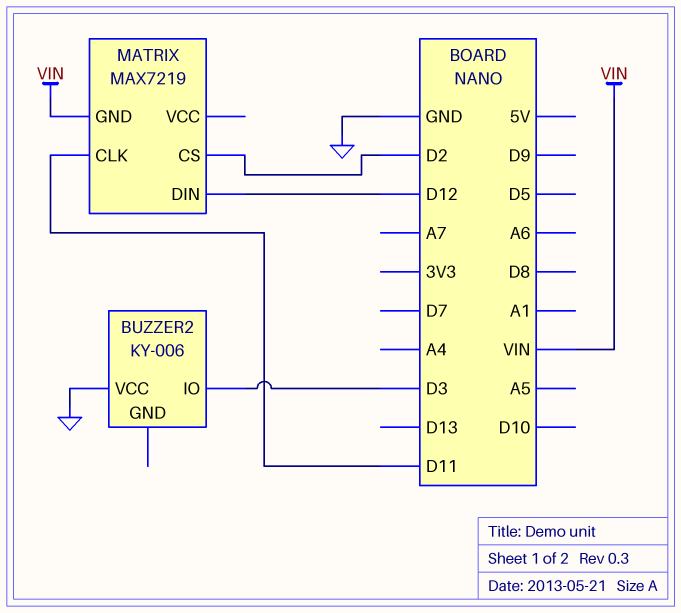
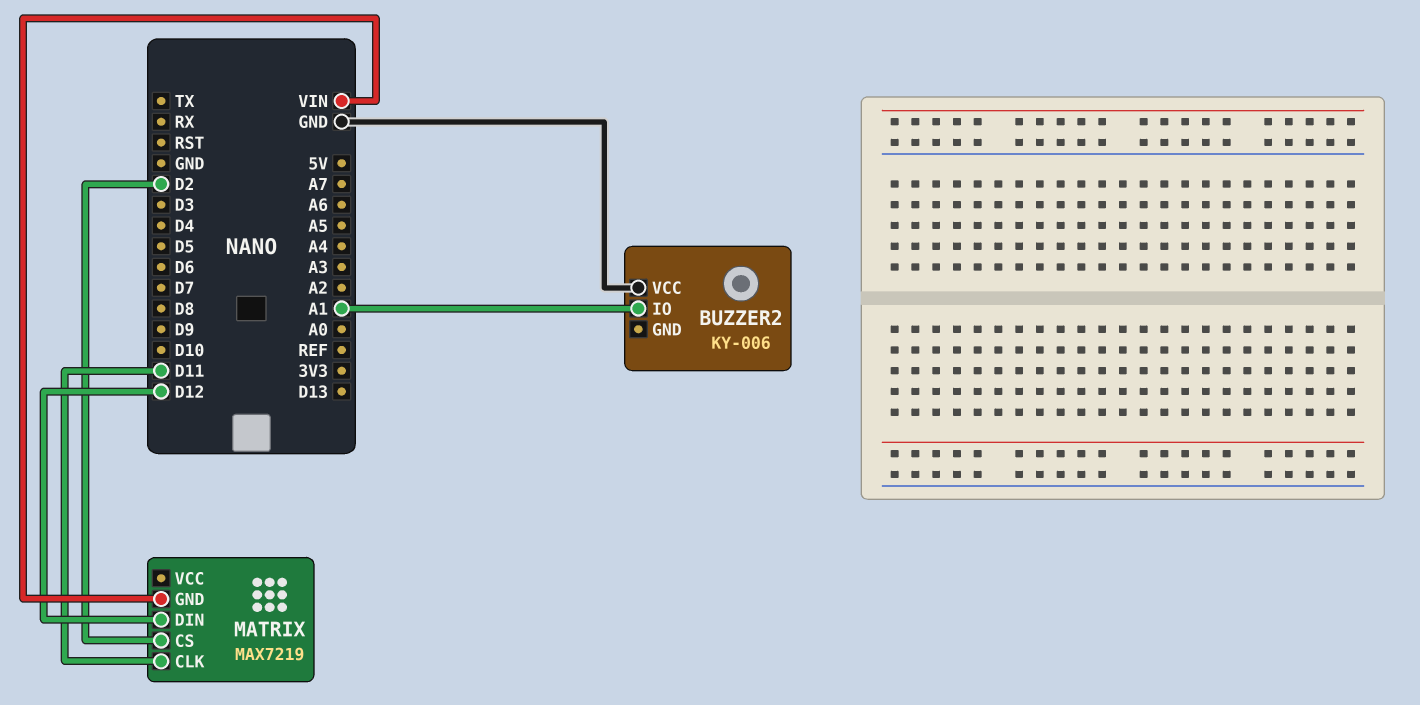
BUZZER2 pin IO: D3 -> A1

